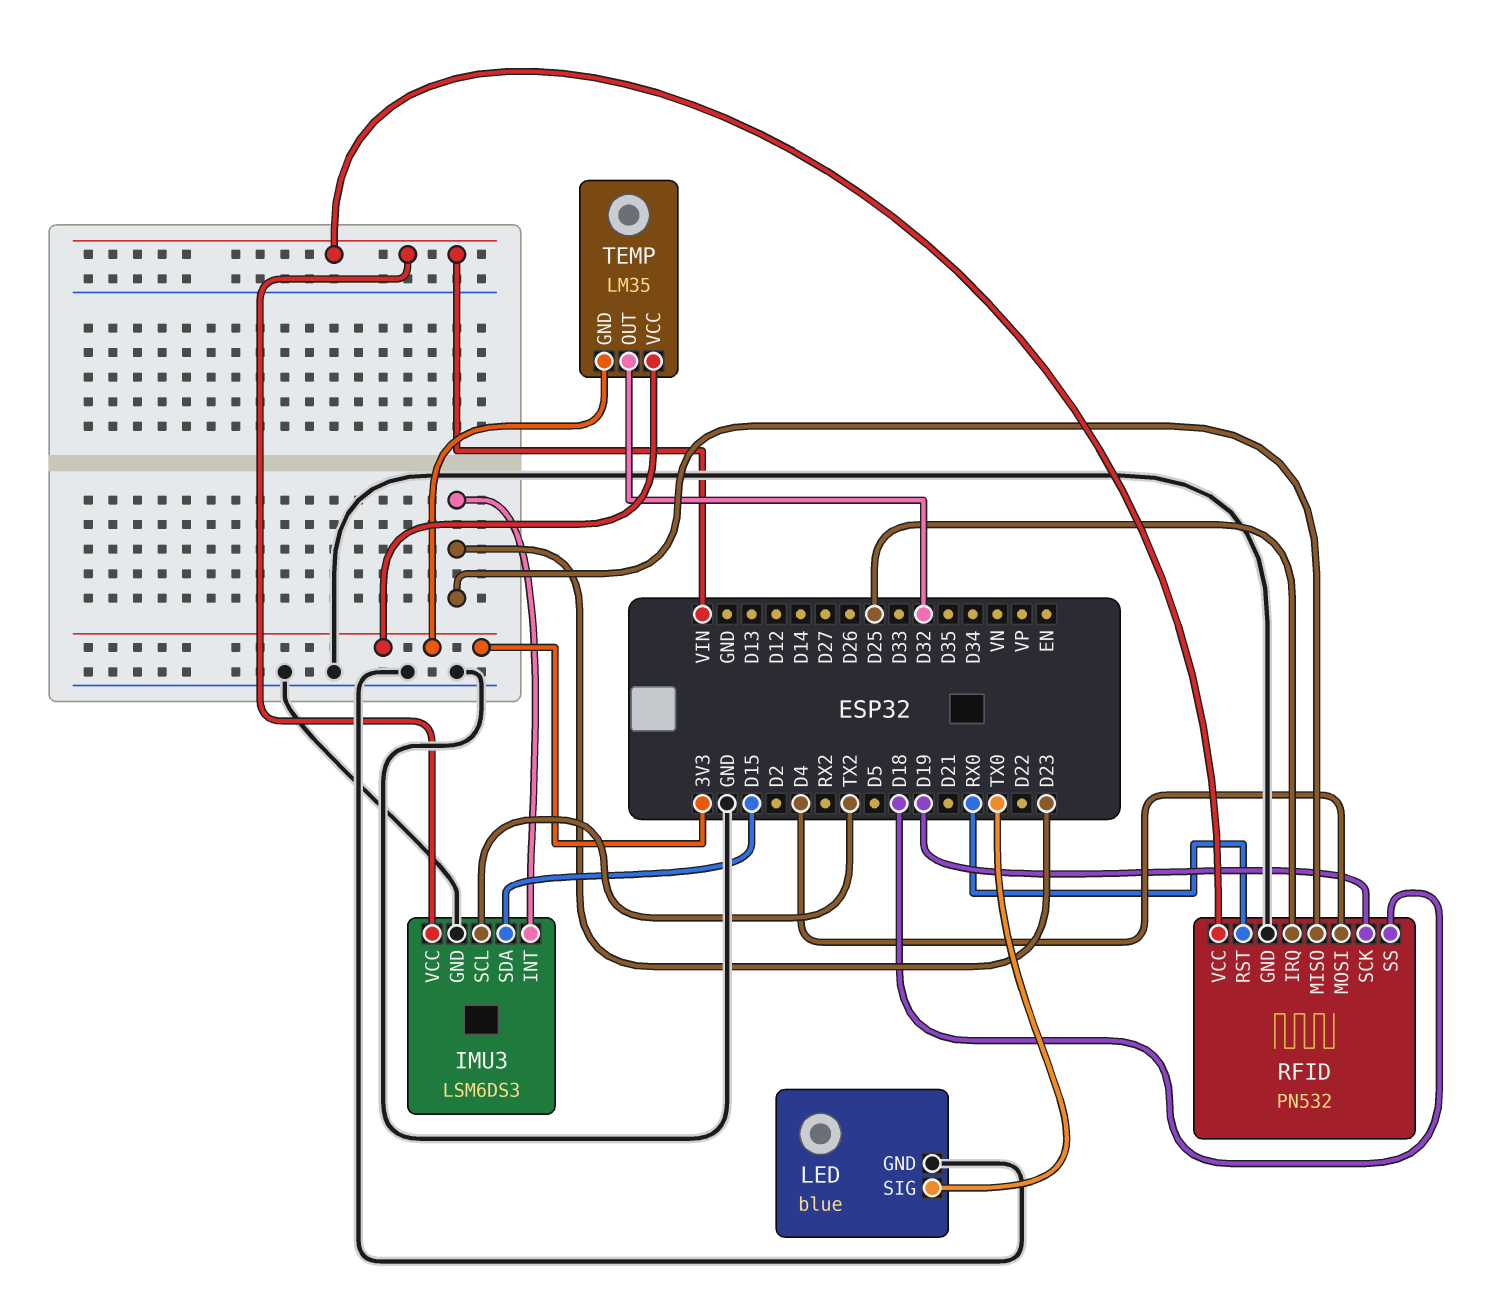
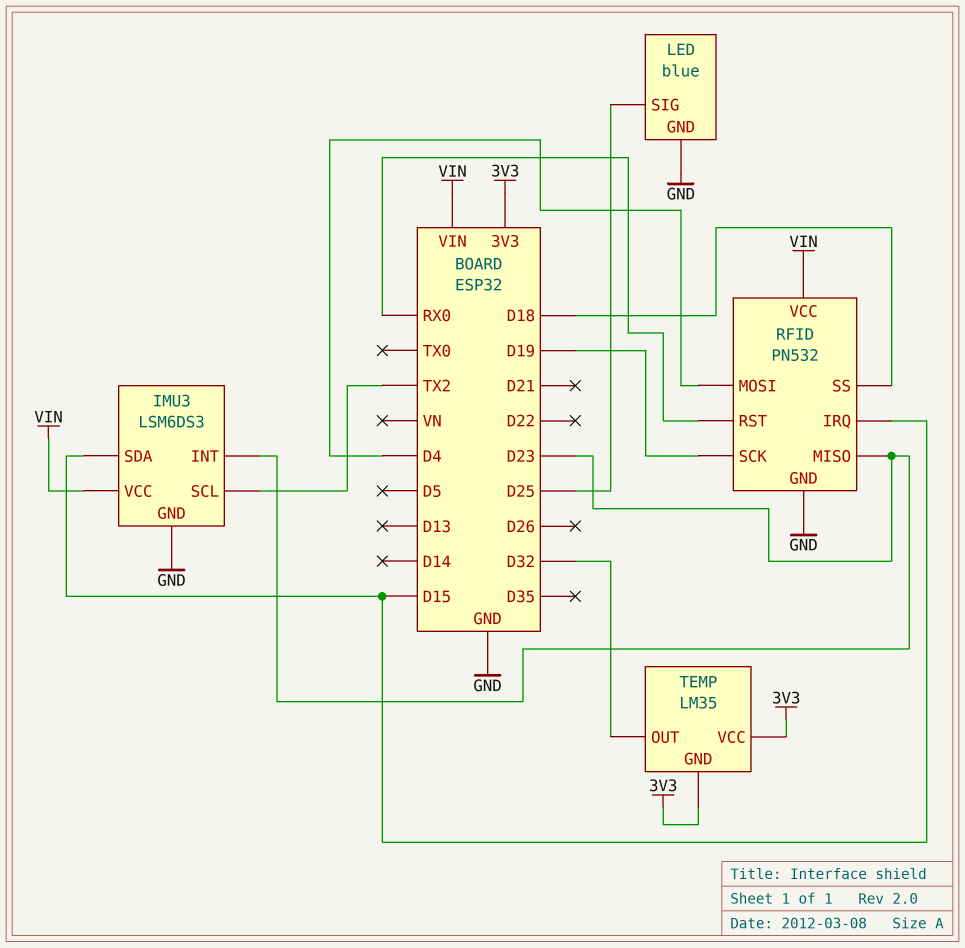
LED pin SIG: TX0 -> D25
RFID pin IRQ: D25 -> D15

